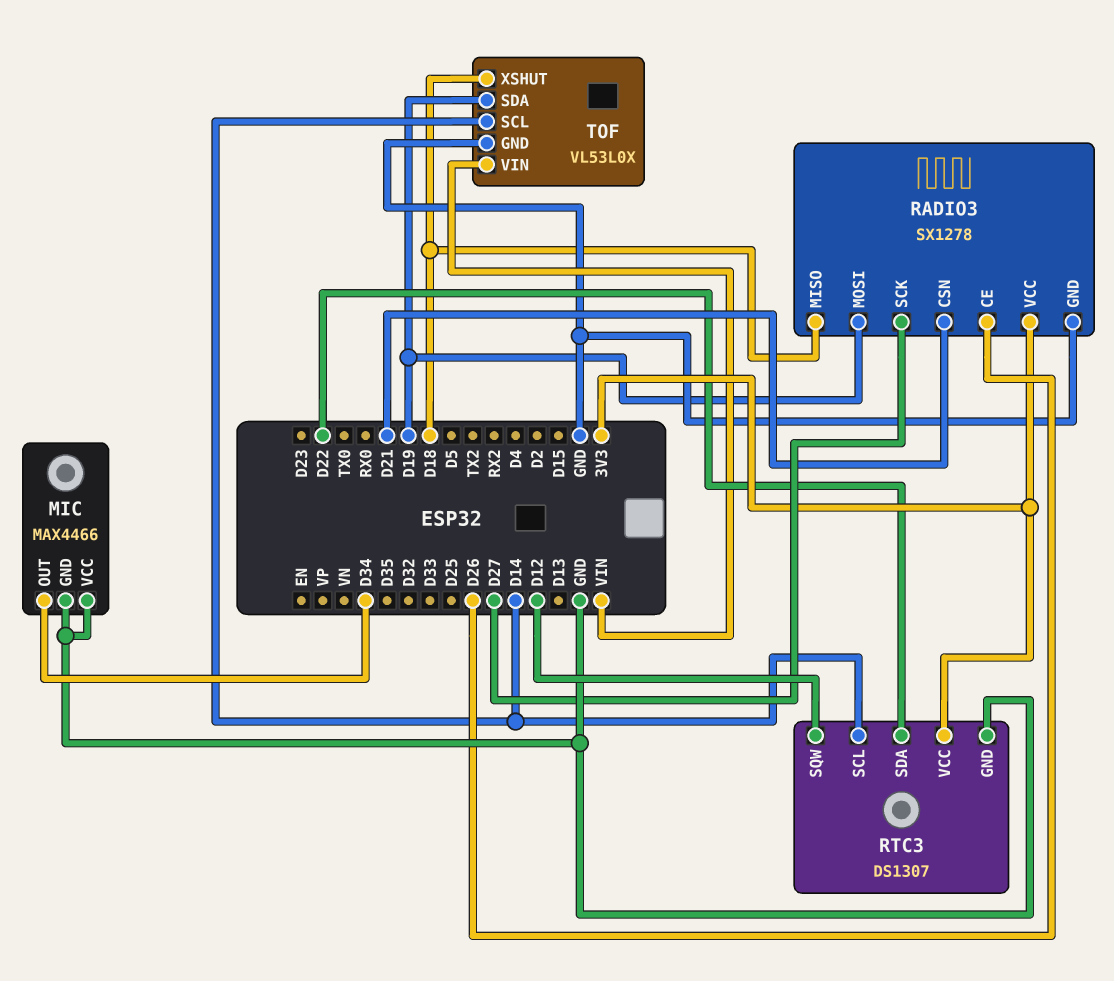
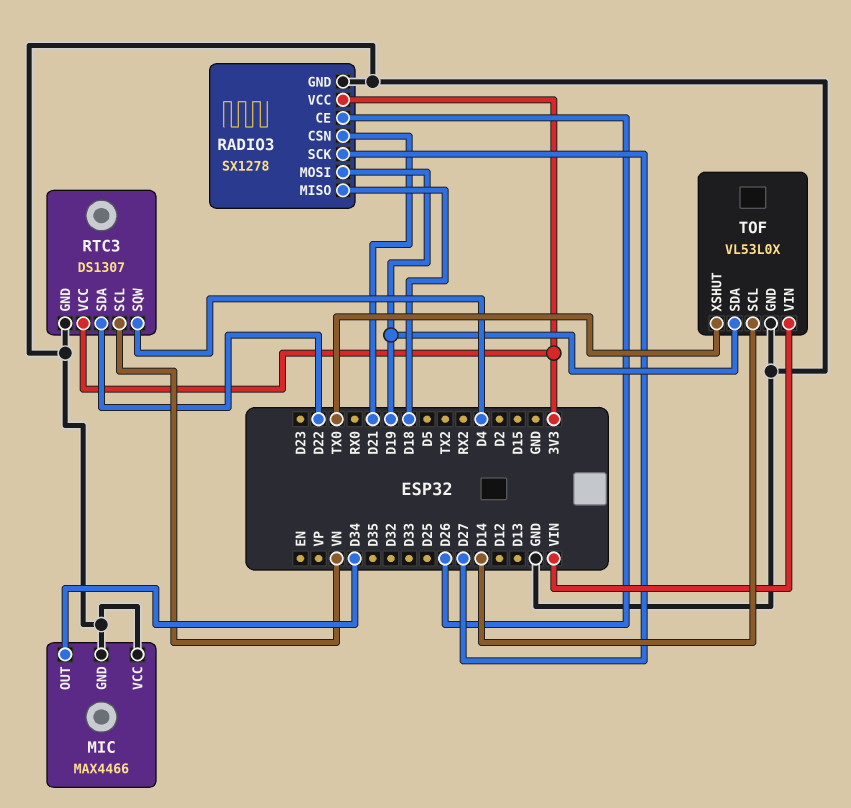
RTC3 pin SCL: D14 -> VN
RTC3 pin SQW: D12 -> D4
TOF pin XSHUT: D18 -> TX0

